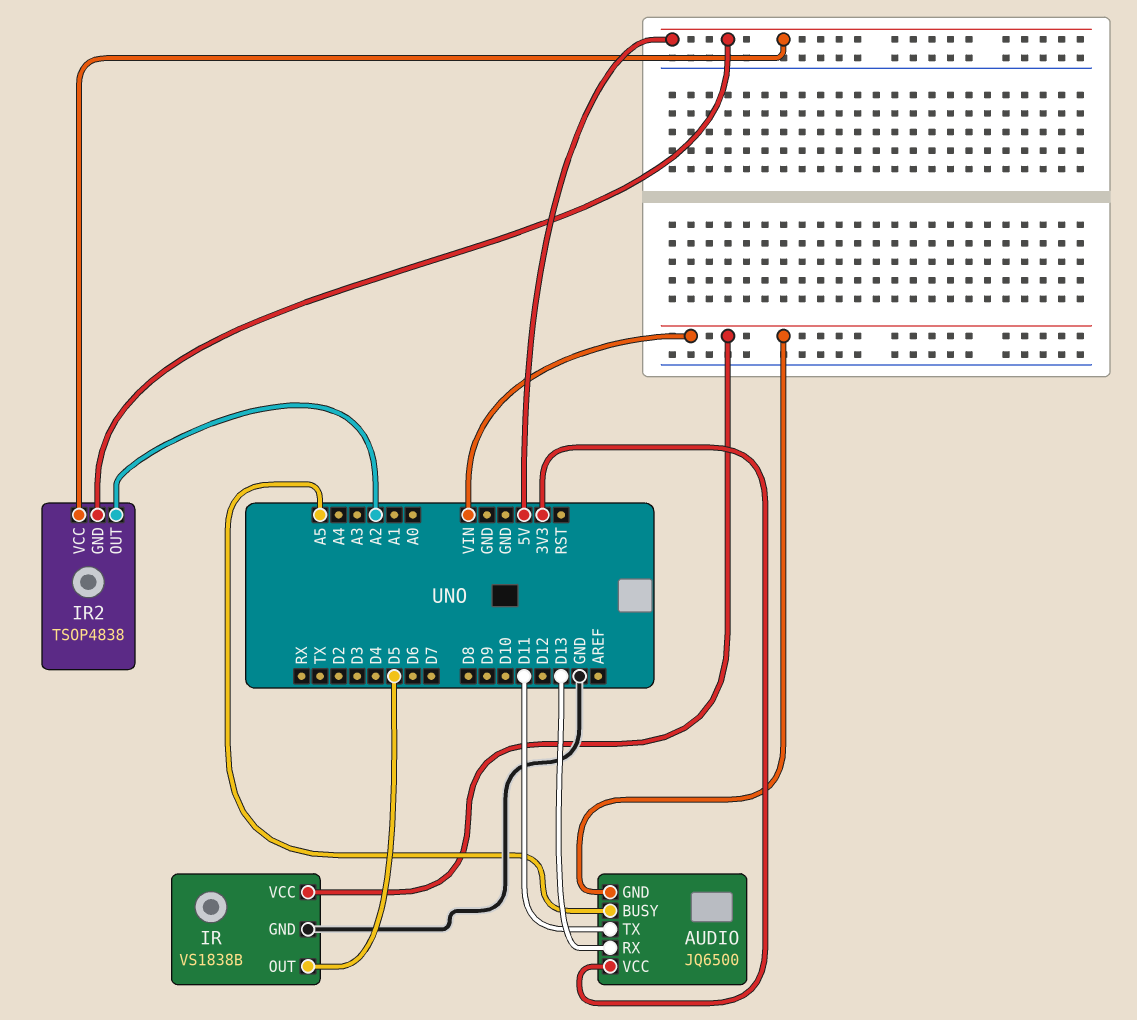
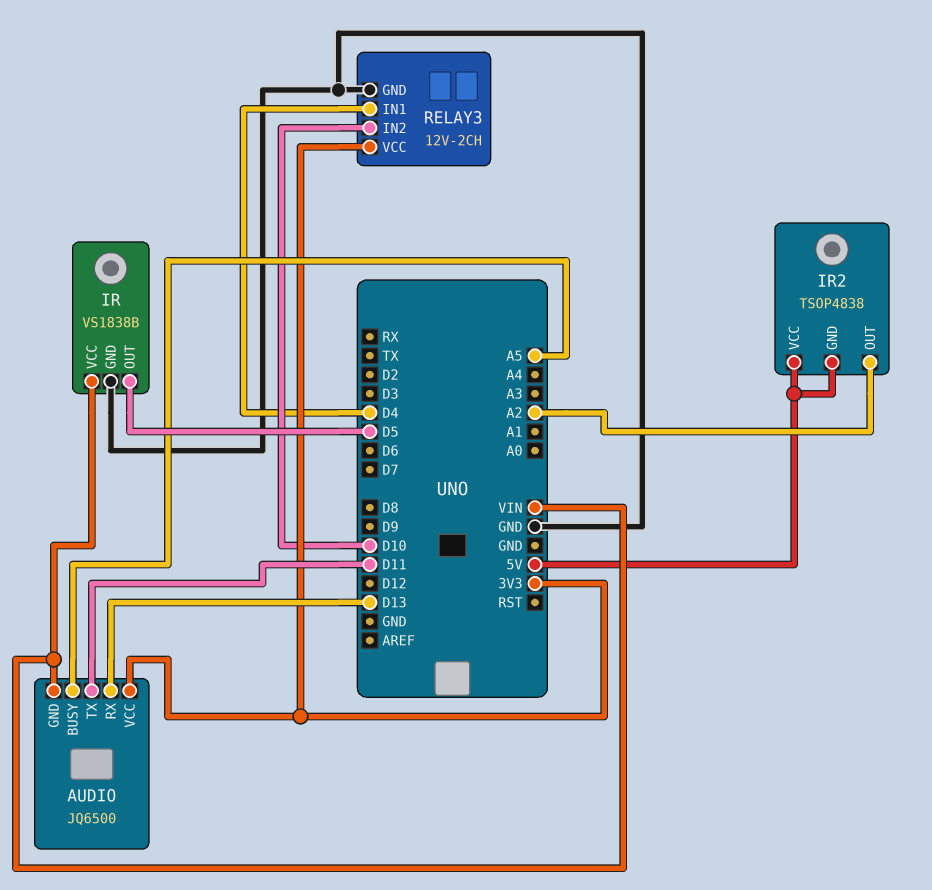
RELAY3: none -> 12V-2CH
RELAY3 pin GND: none -> GND
RELAY3 pin IN1: none -> D4
RELAY3 pin IN2: none -> D10
RELAY3 pin VCC: none -> 3V3

